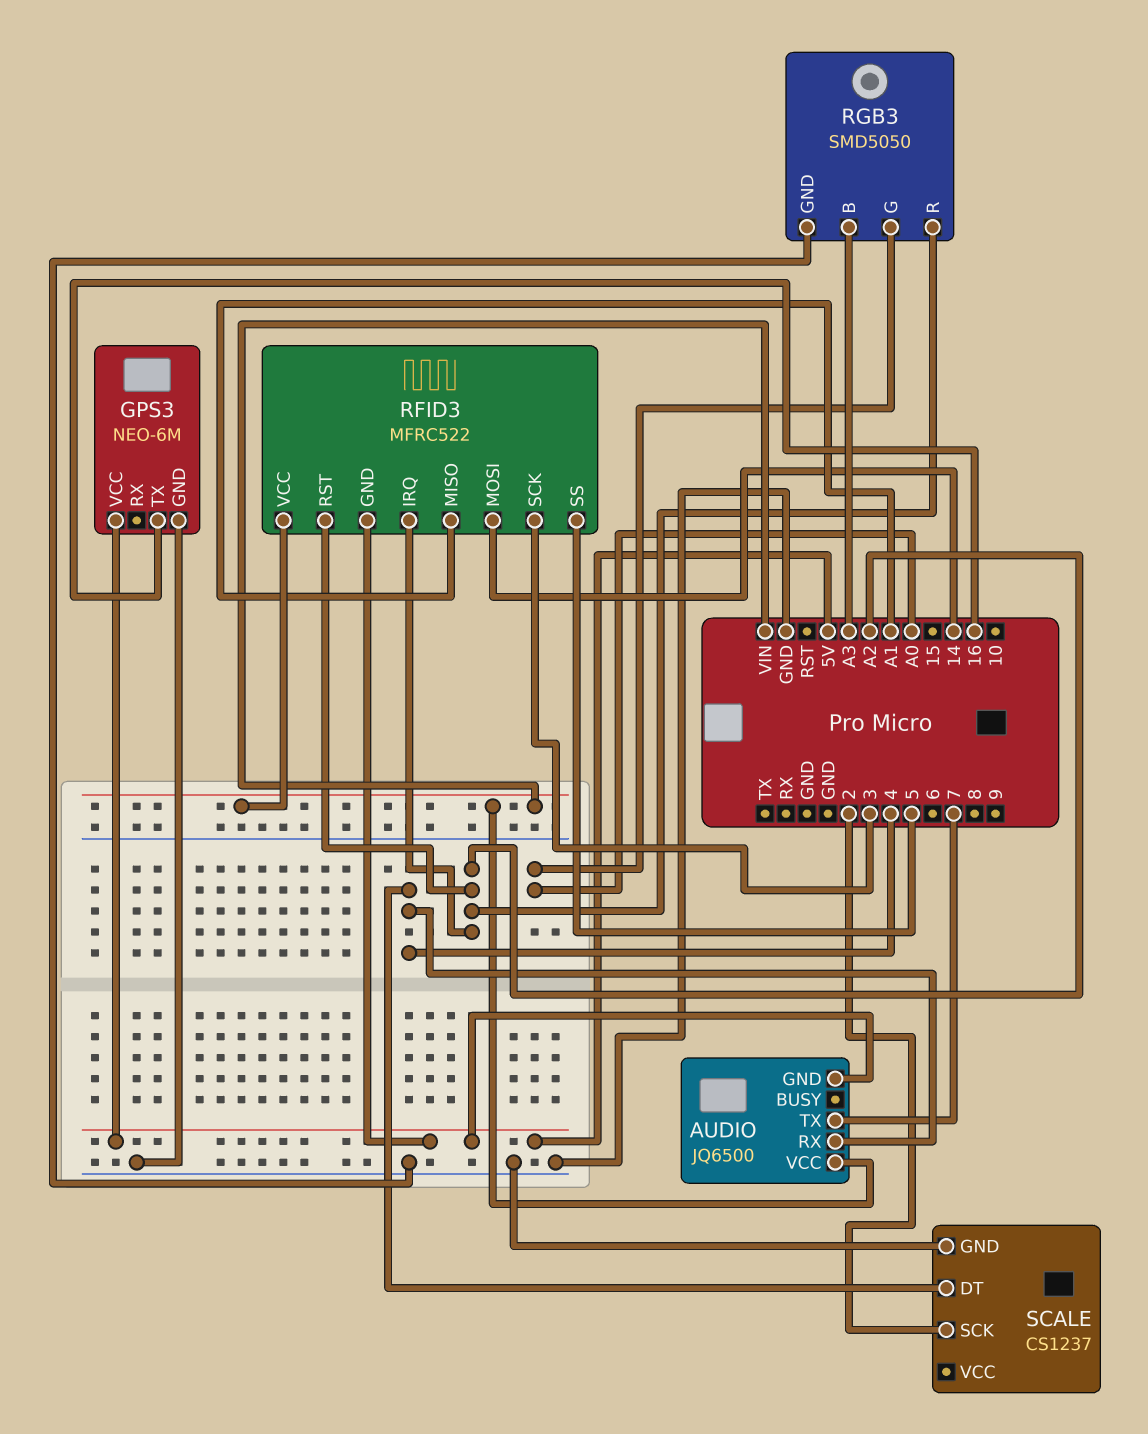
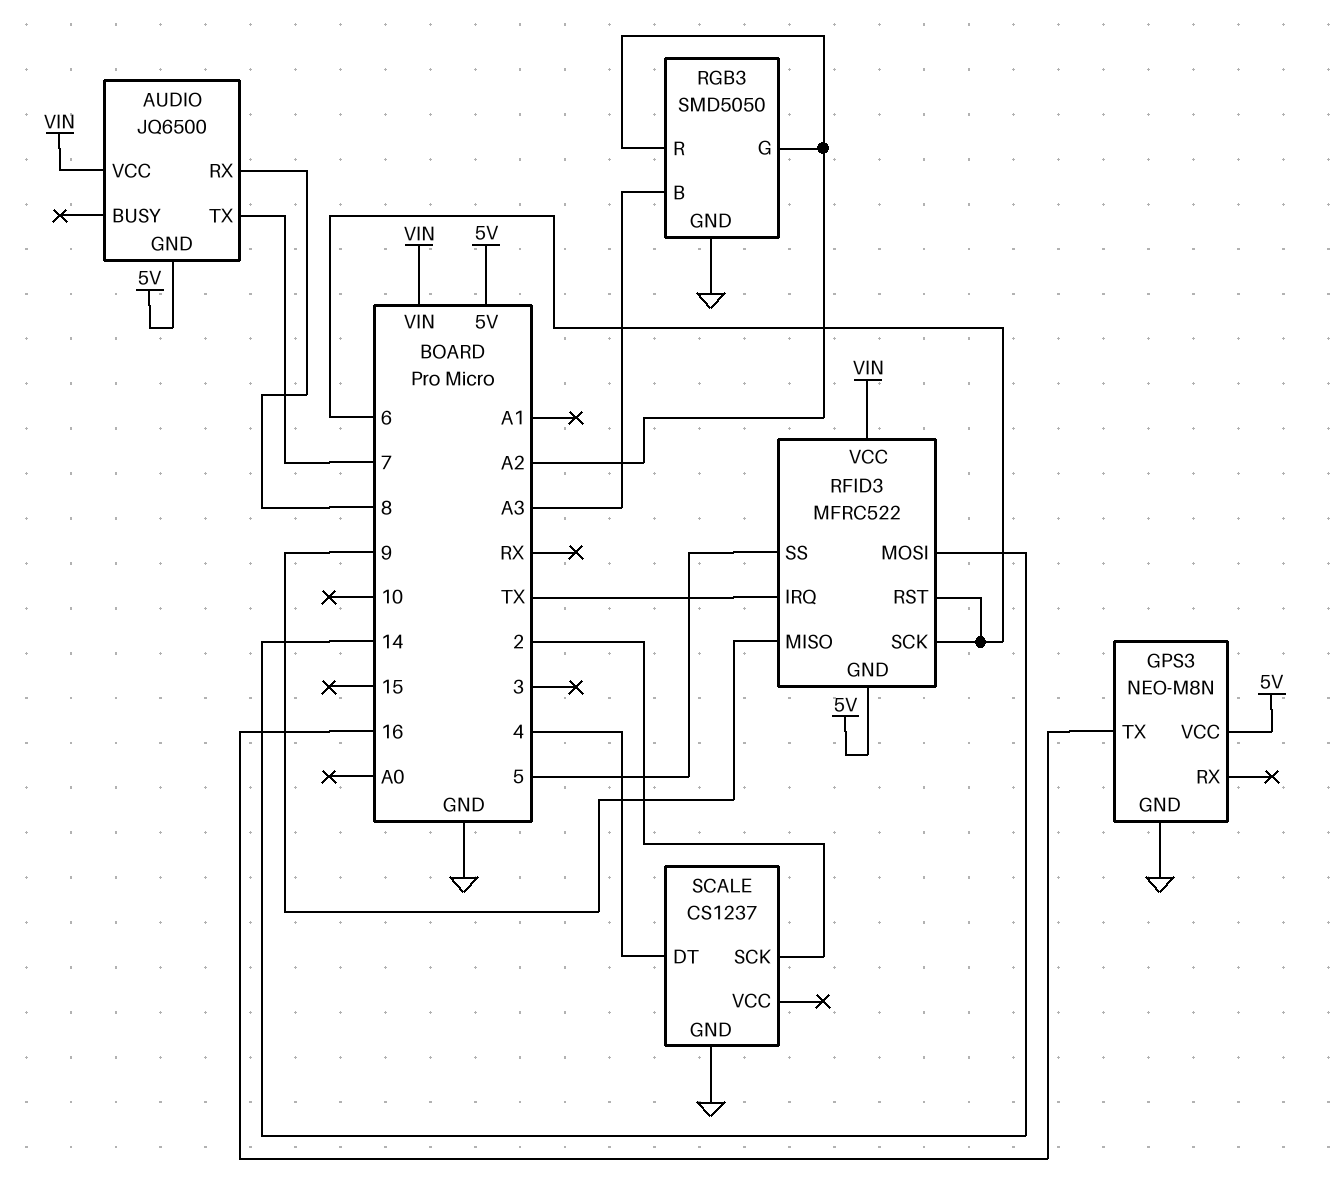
AUDIO pin RX: 4 -> 8
GPS3: NEO-6M -> NEO-M8N
RFID3 pin IRQ: A2 -> TX
RFID3 pin MISO: A1 -> 9
RFID3 pin RST: A2 -> 6
RFID3 pin SCK: 3 -> 6
RGB3 pin G: A0 -> A2

